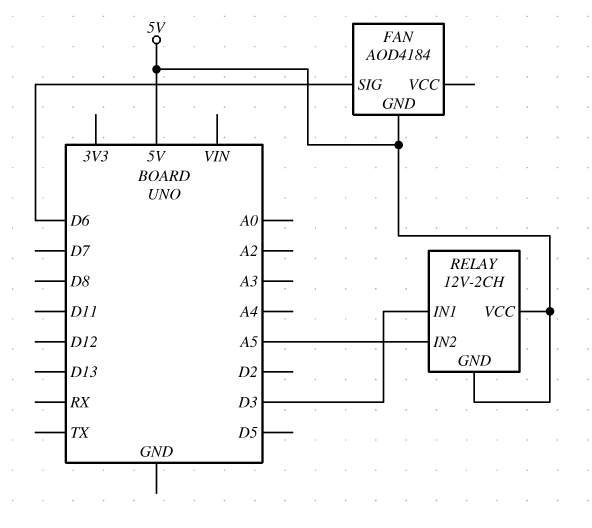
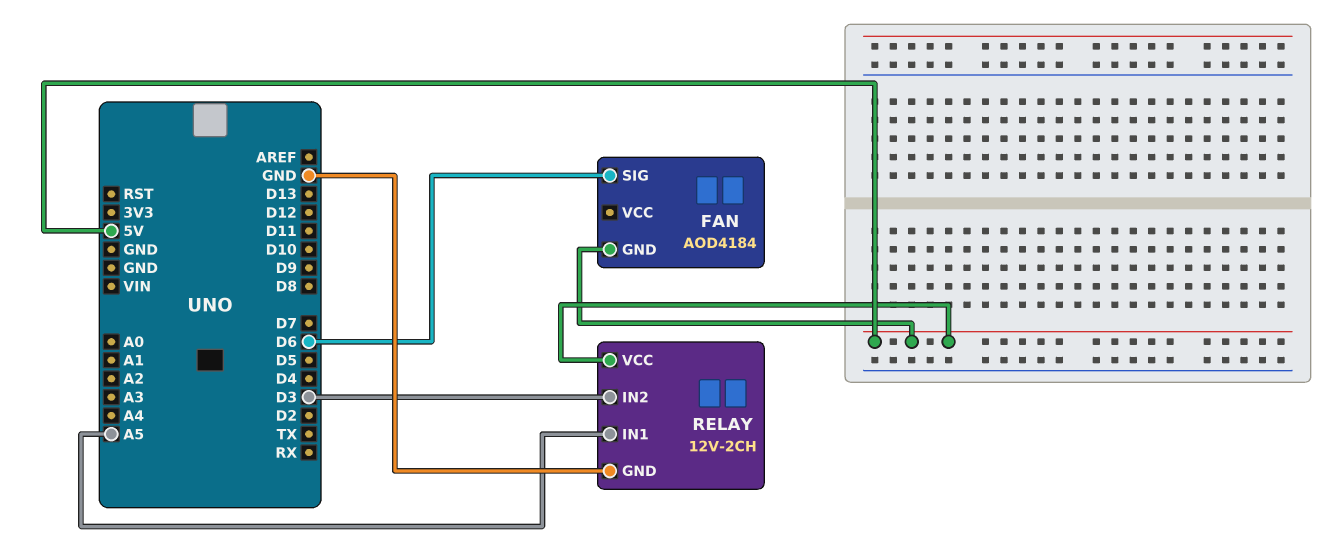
RELAY pin GND: 5V -> GND
RELAY pin IN1: D3 -> A5
RELAY pin IN2: A5 -> D3

